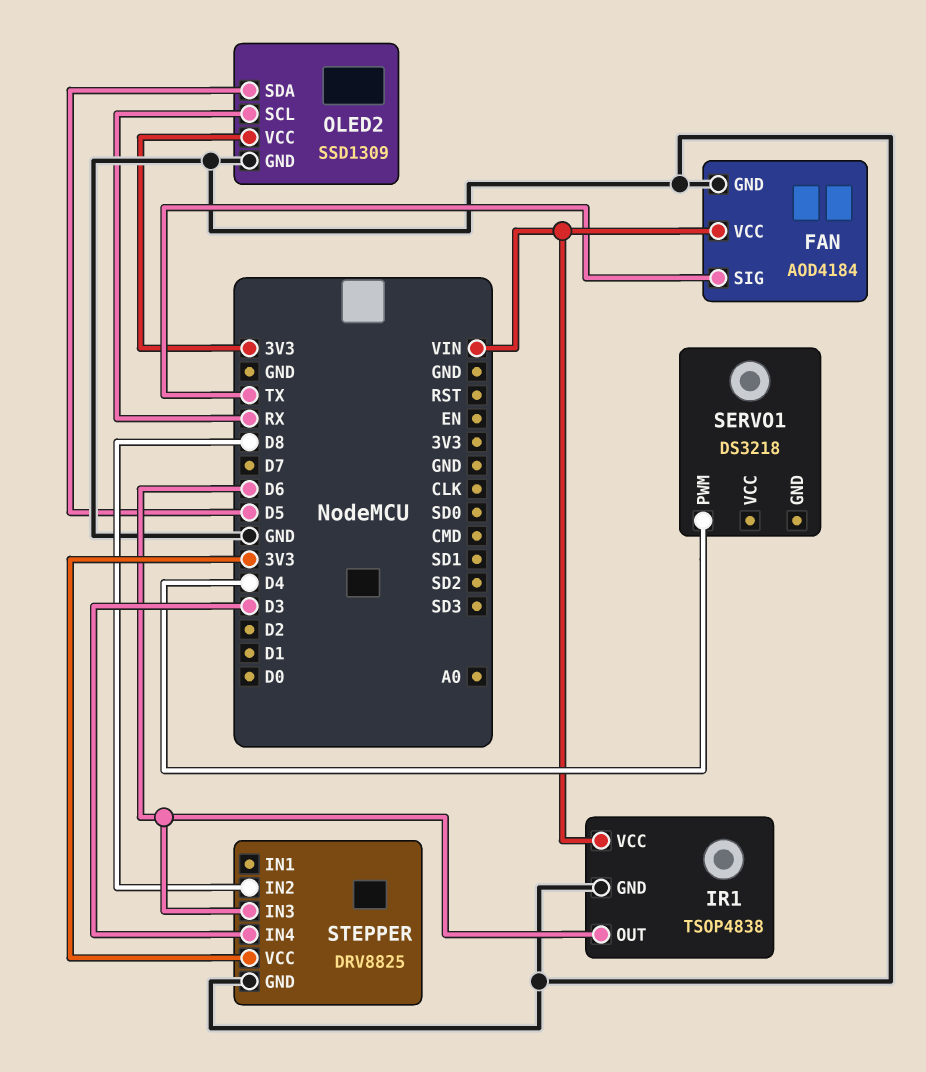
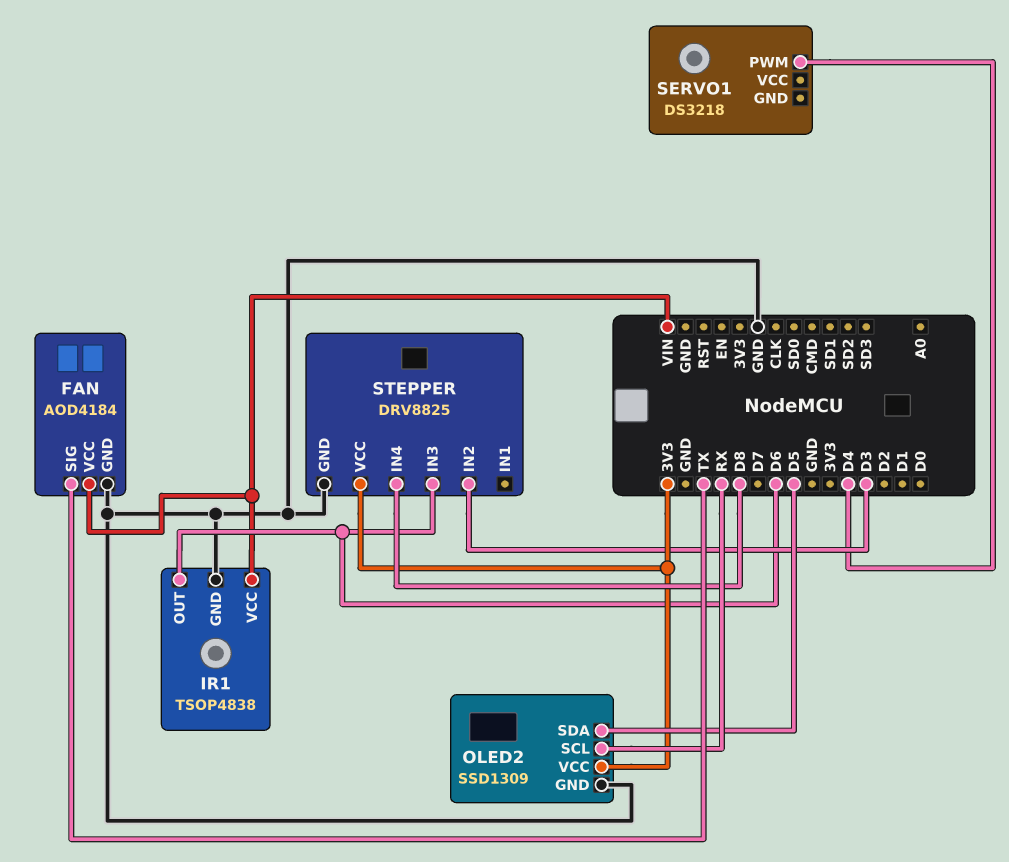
STEPPER pin IN2: D8 -> D3
STEPPER pin IN4: D3 -> D8

